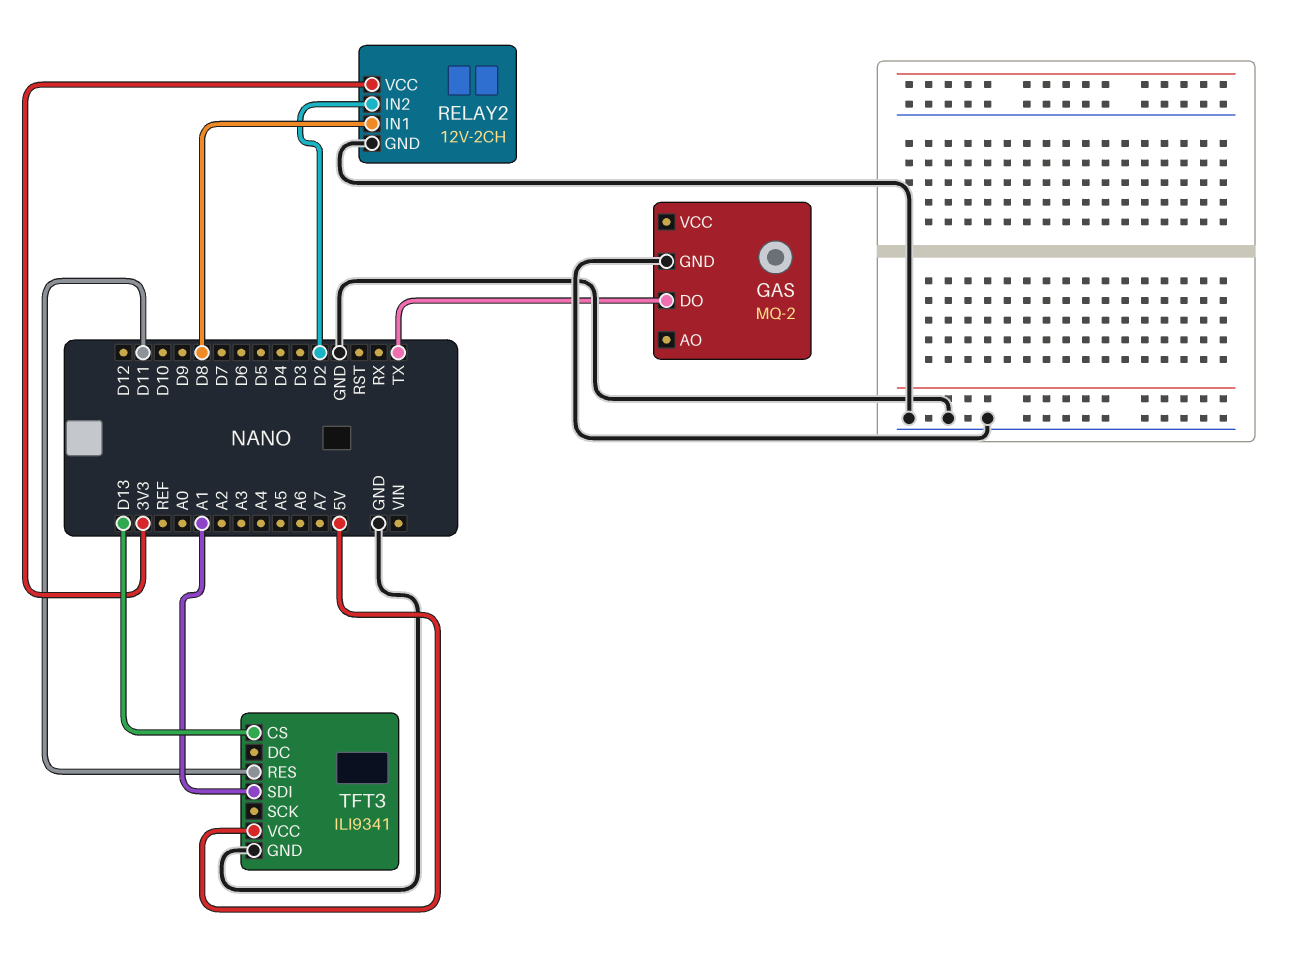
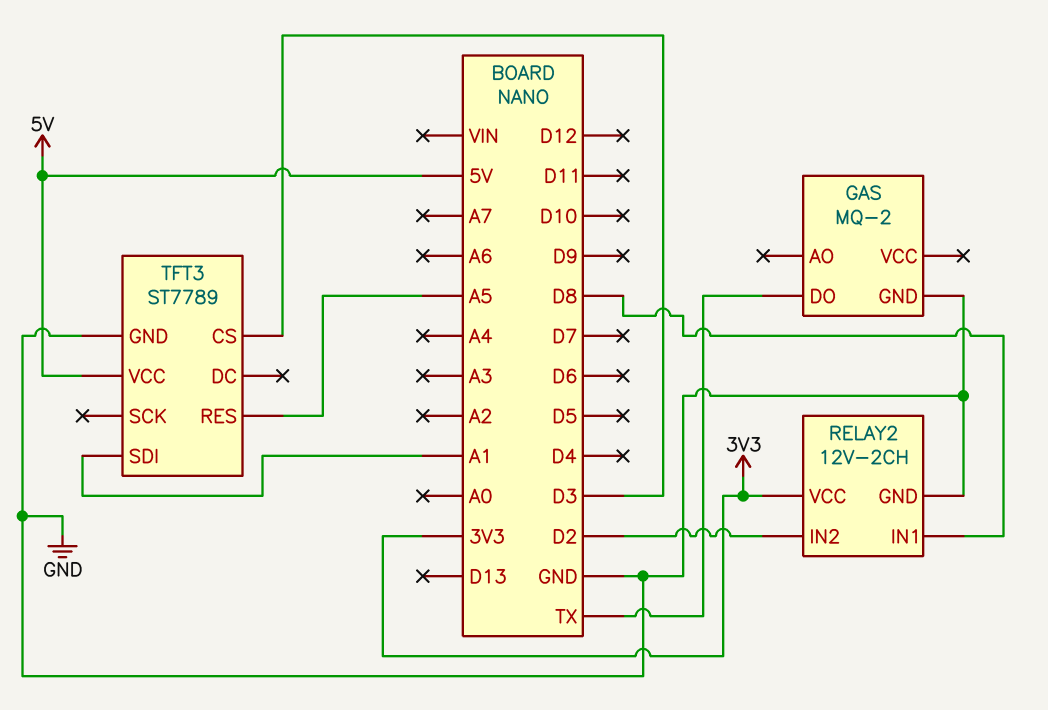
TFT3: ILI9341 -> ST7789
TFT3 pin CS: D13 -> D3
TFT3 pin RES: D11 -> A5

